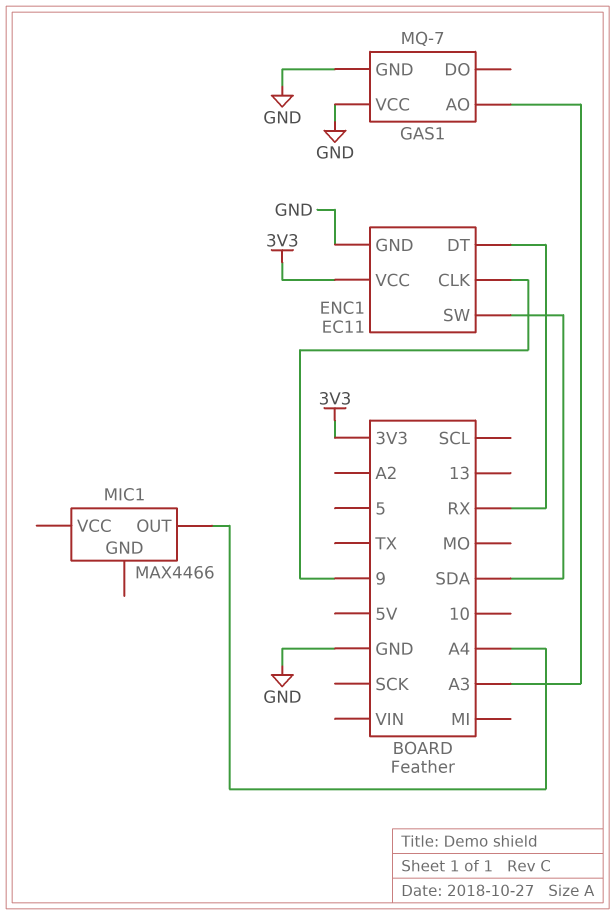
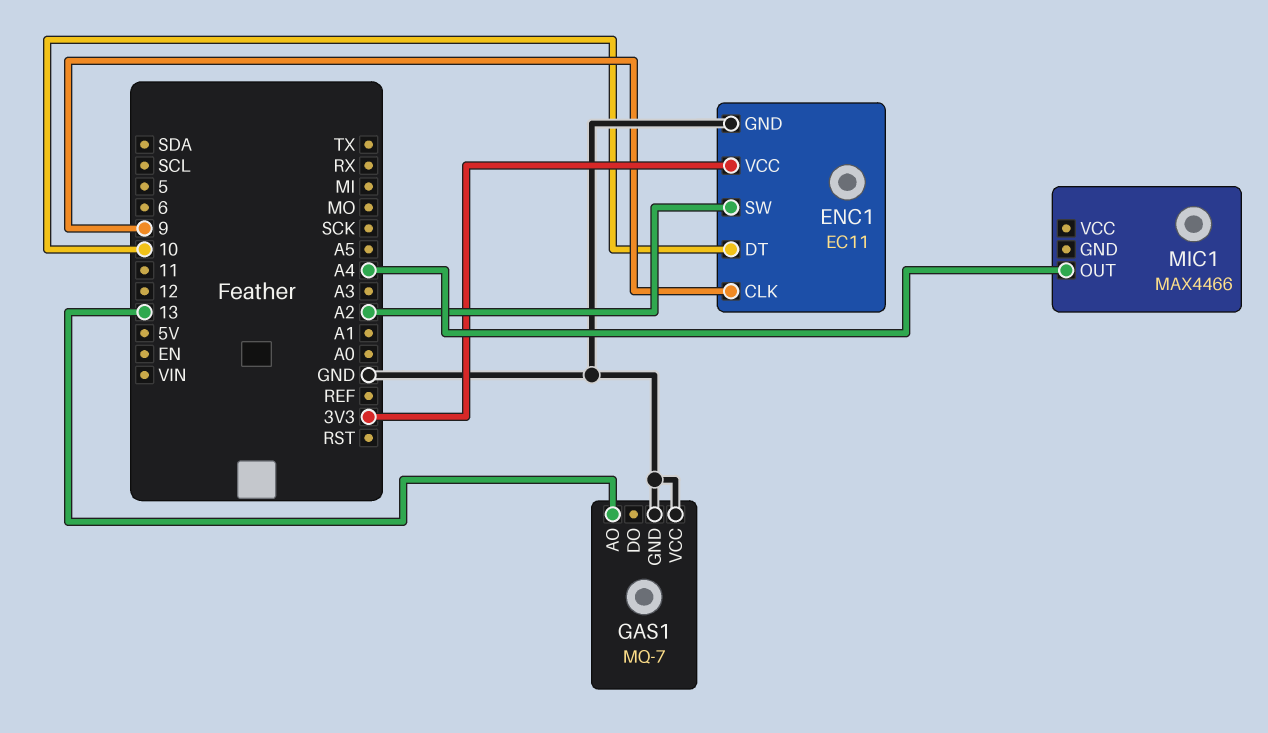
ENC1 pin DT: RX -> 10
ENC1 pin SW: SDA -> A2
GAS1 pin AO: A3 -> 13

